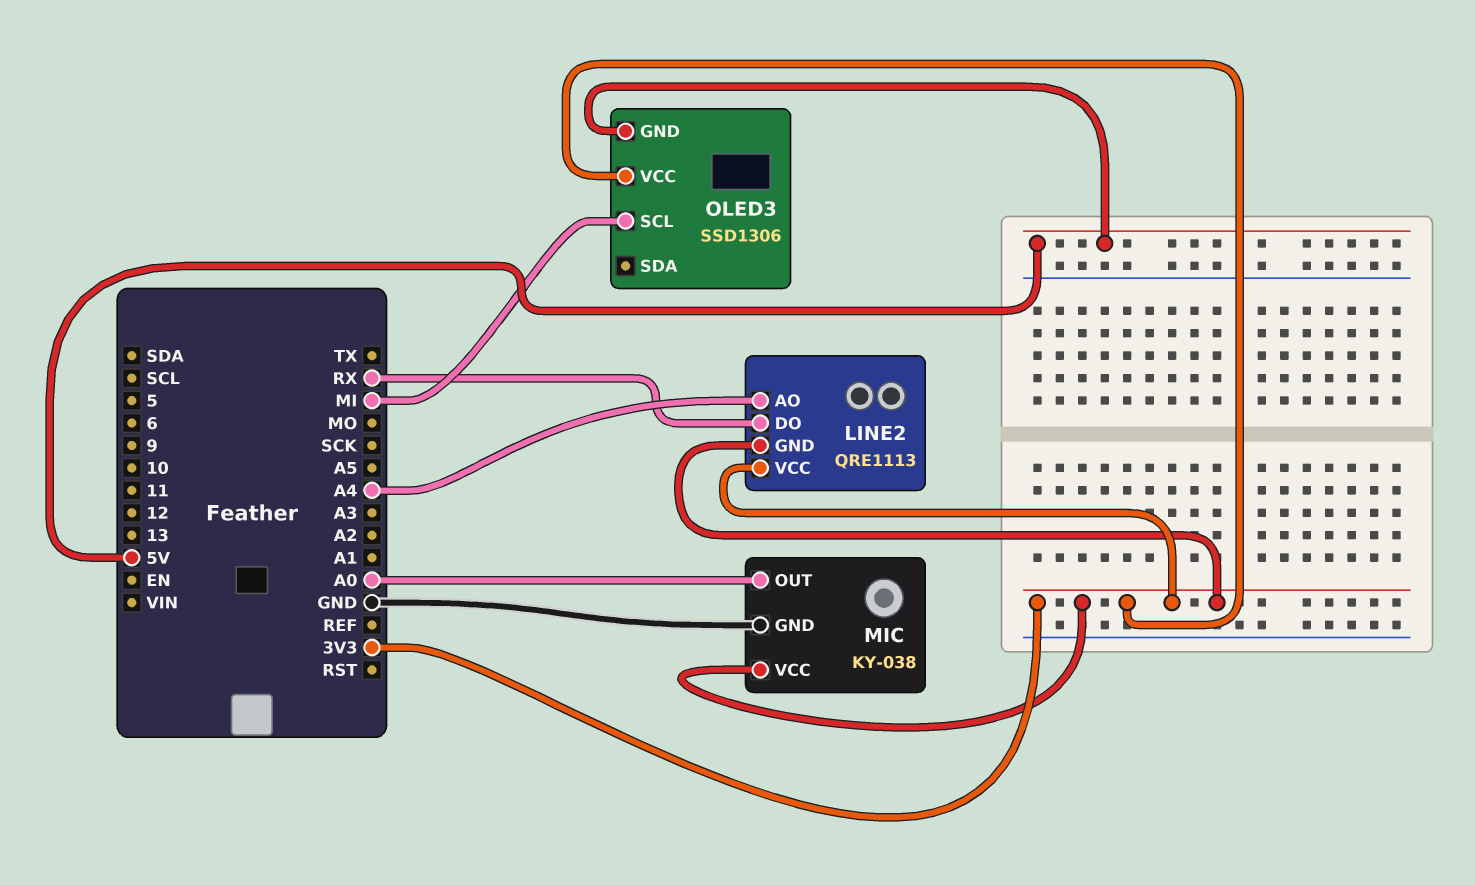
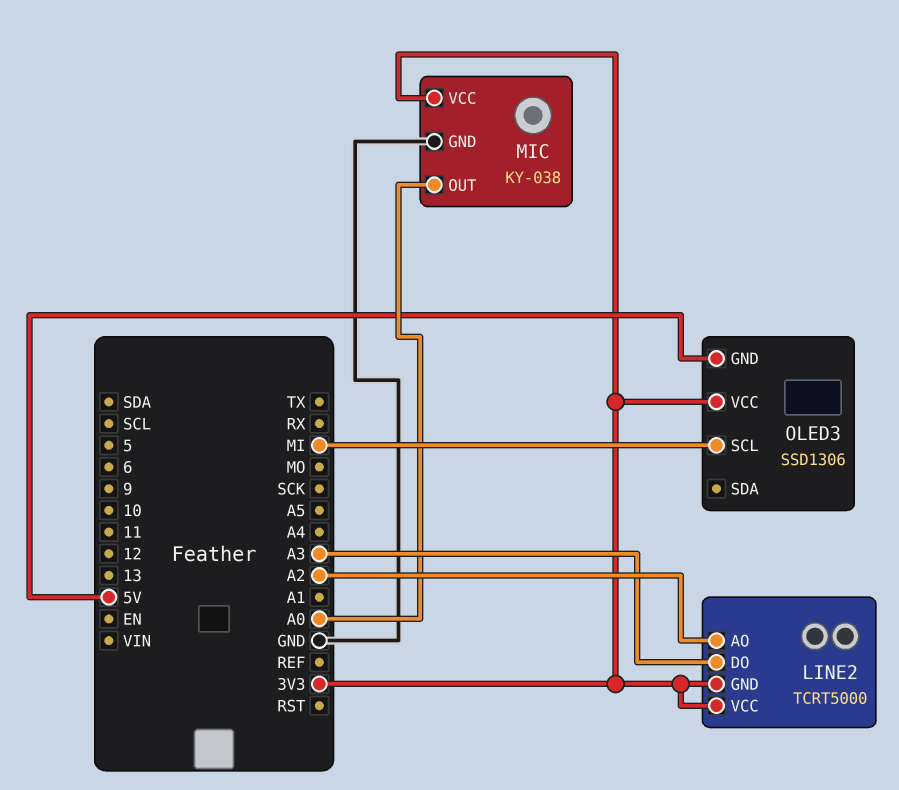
LINE2: QRE1113 -> TCRT5000
LINE2 pin AO: A4 -> A2
LINE2 pin DO: RX -> A3

